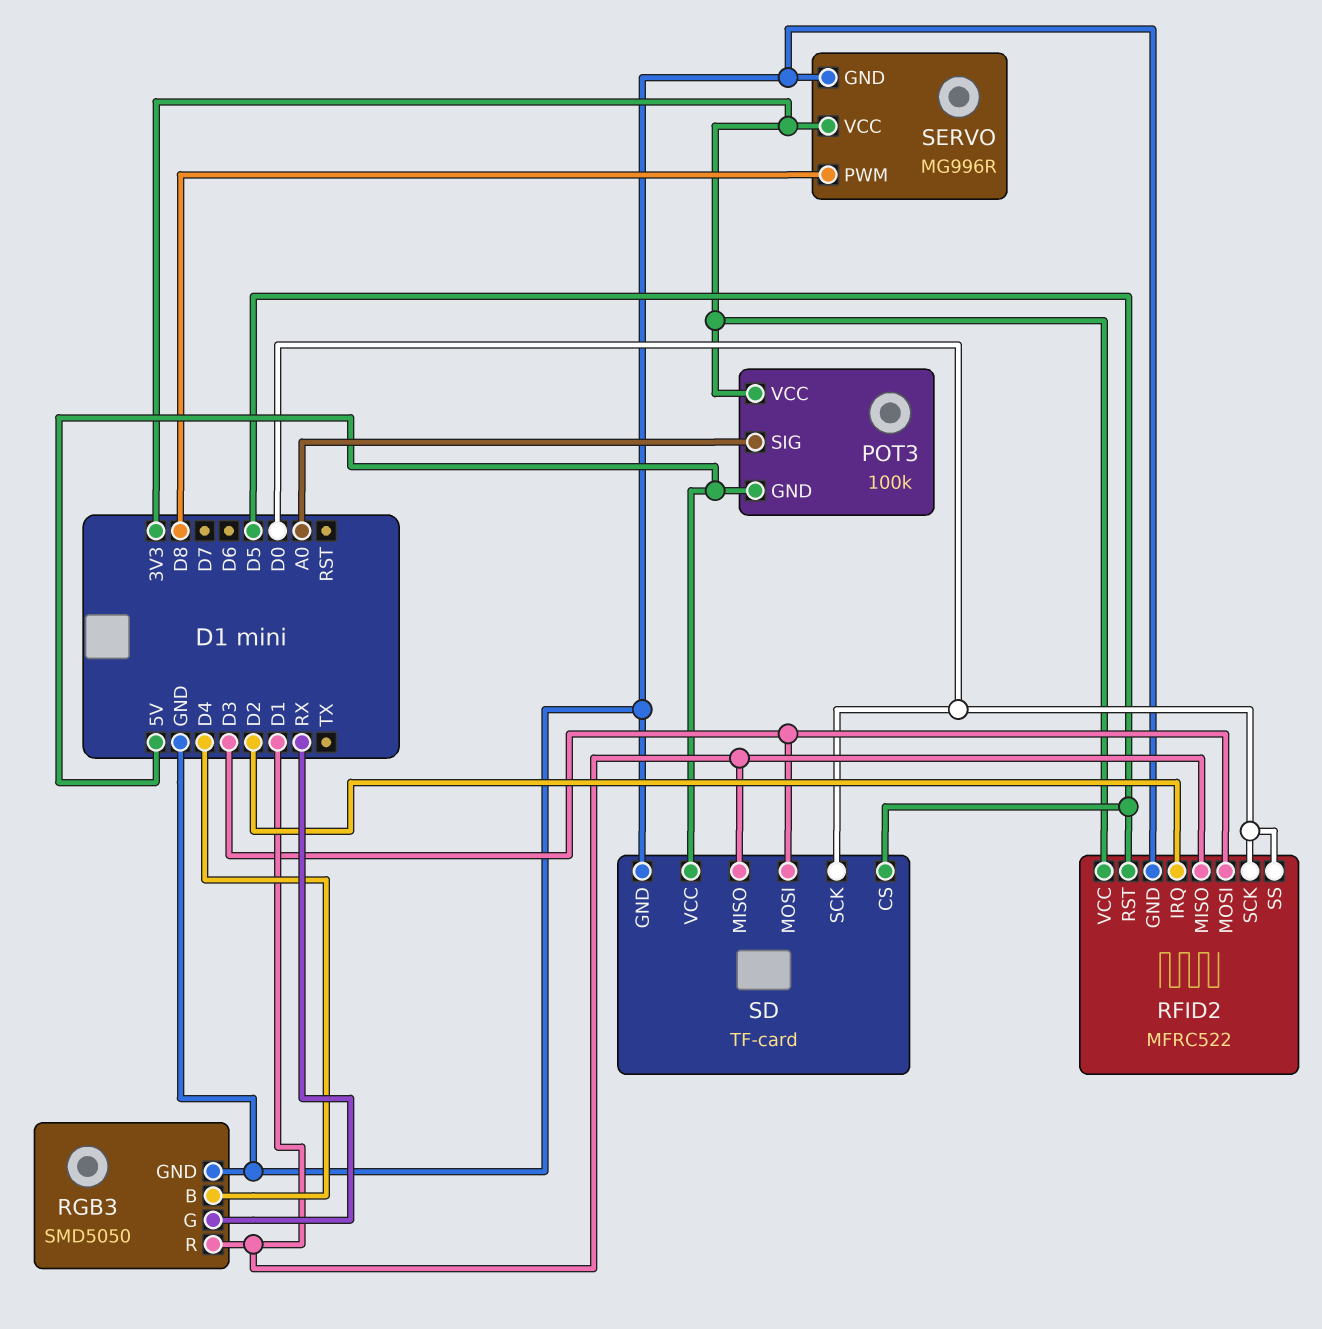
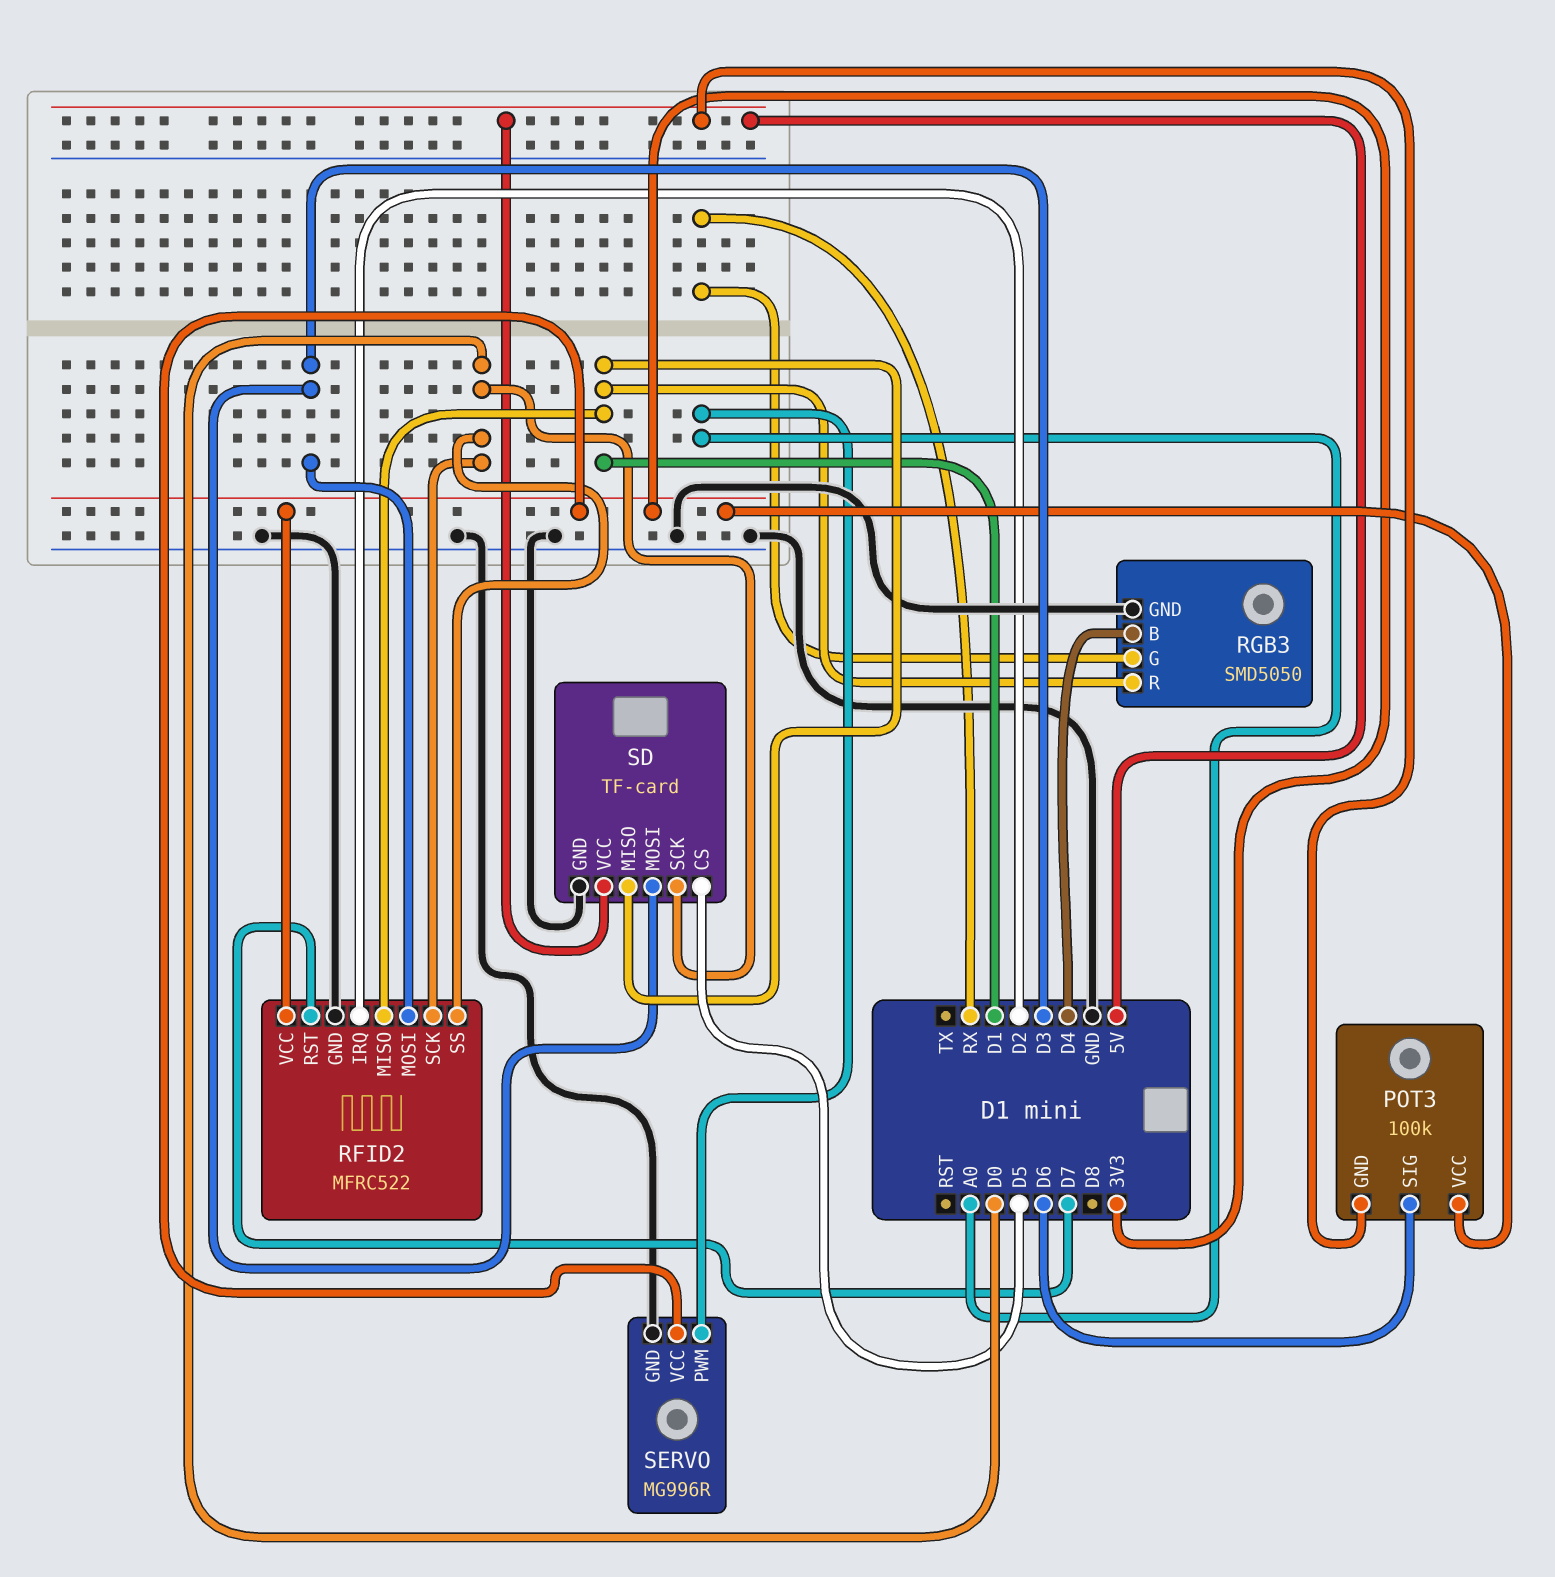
POT3 pin SIG: A0 -> D6
RFID2 pin RST: D5 -> D7
SERVO pin PWM: D8 -> A0

